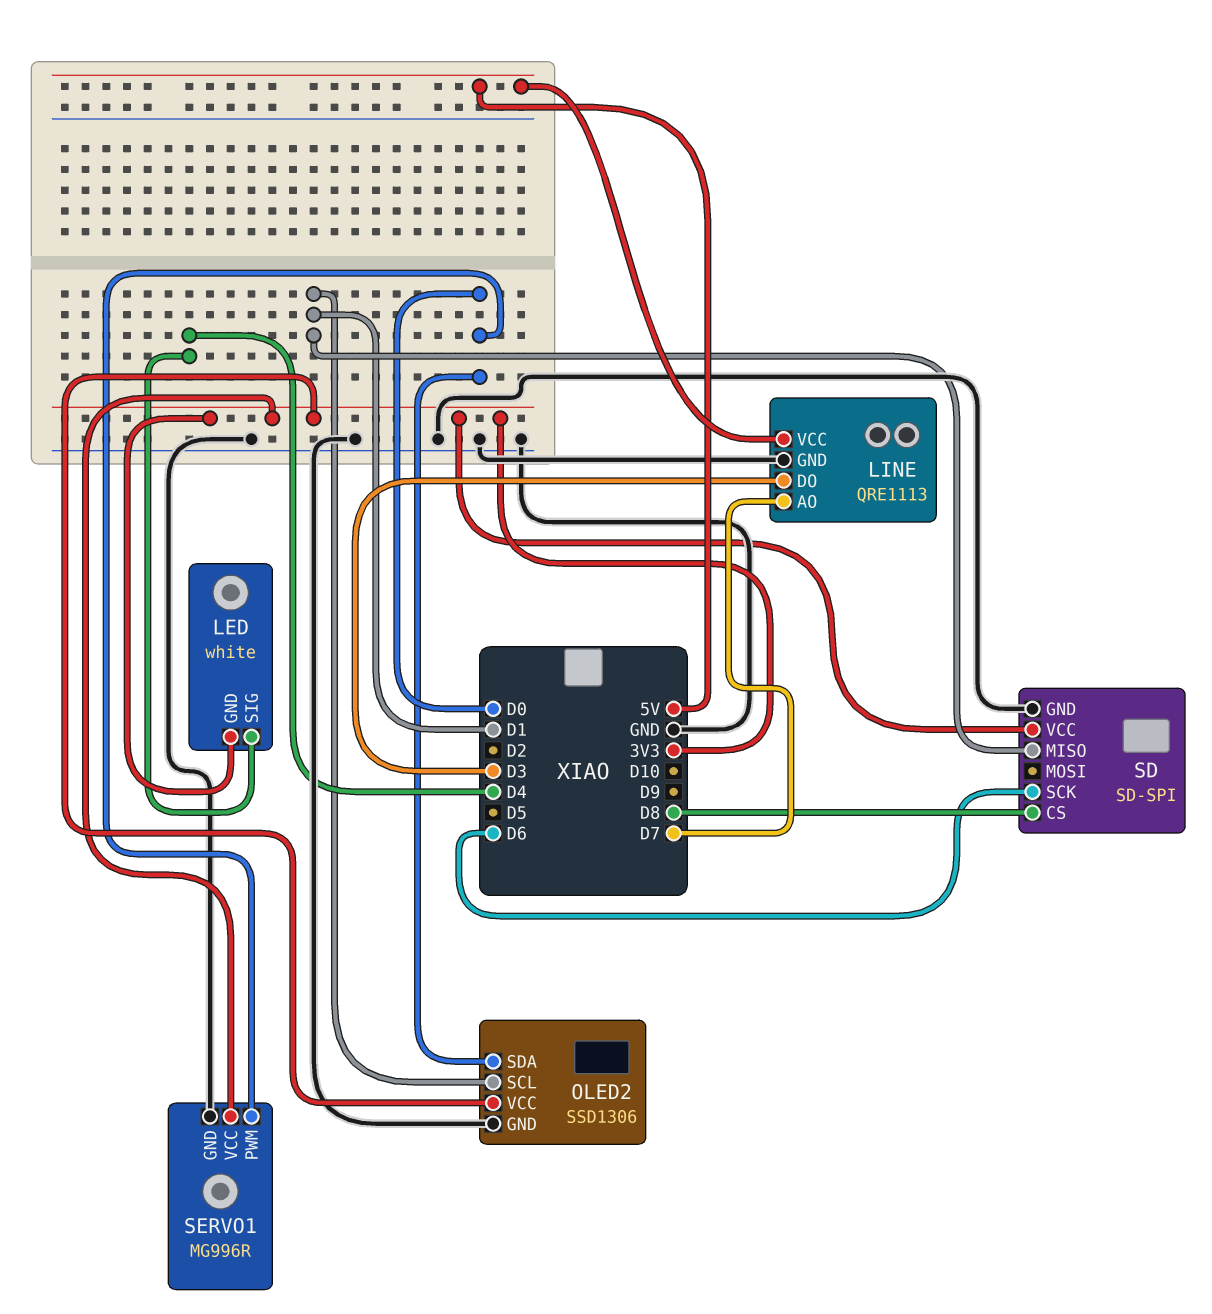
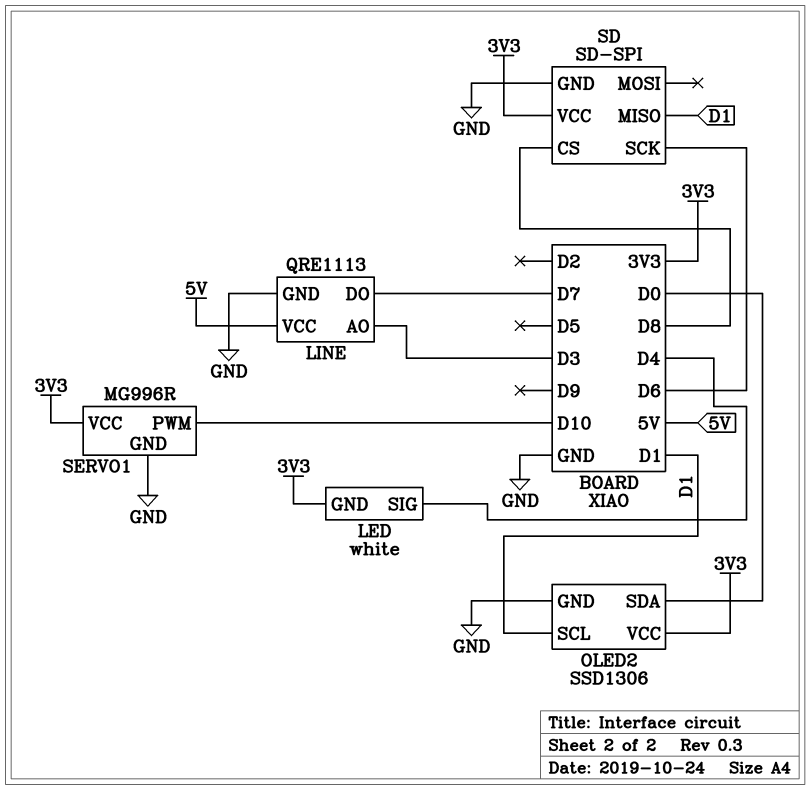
LINE pin AO: D7 -> D3
LINE pin DO: D3 -> D7
SERVO1 pin PWM: D0 -> D10

